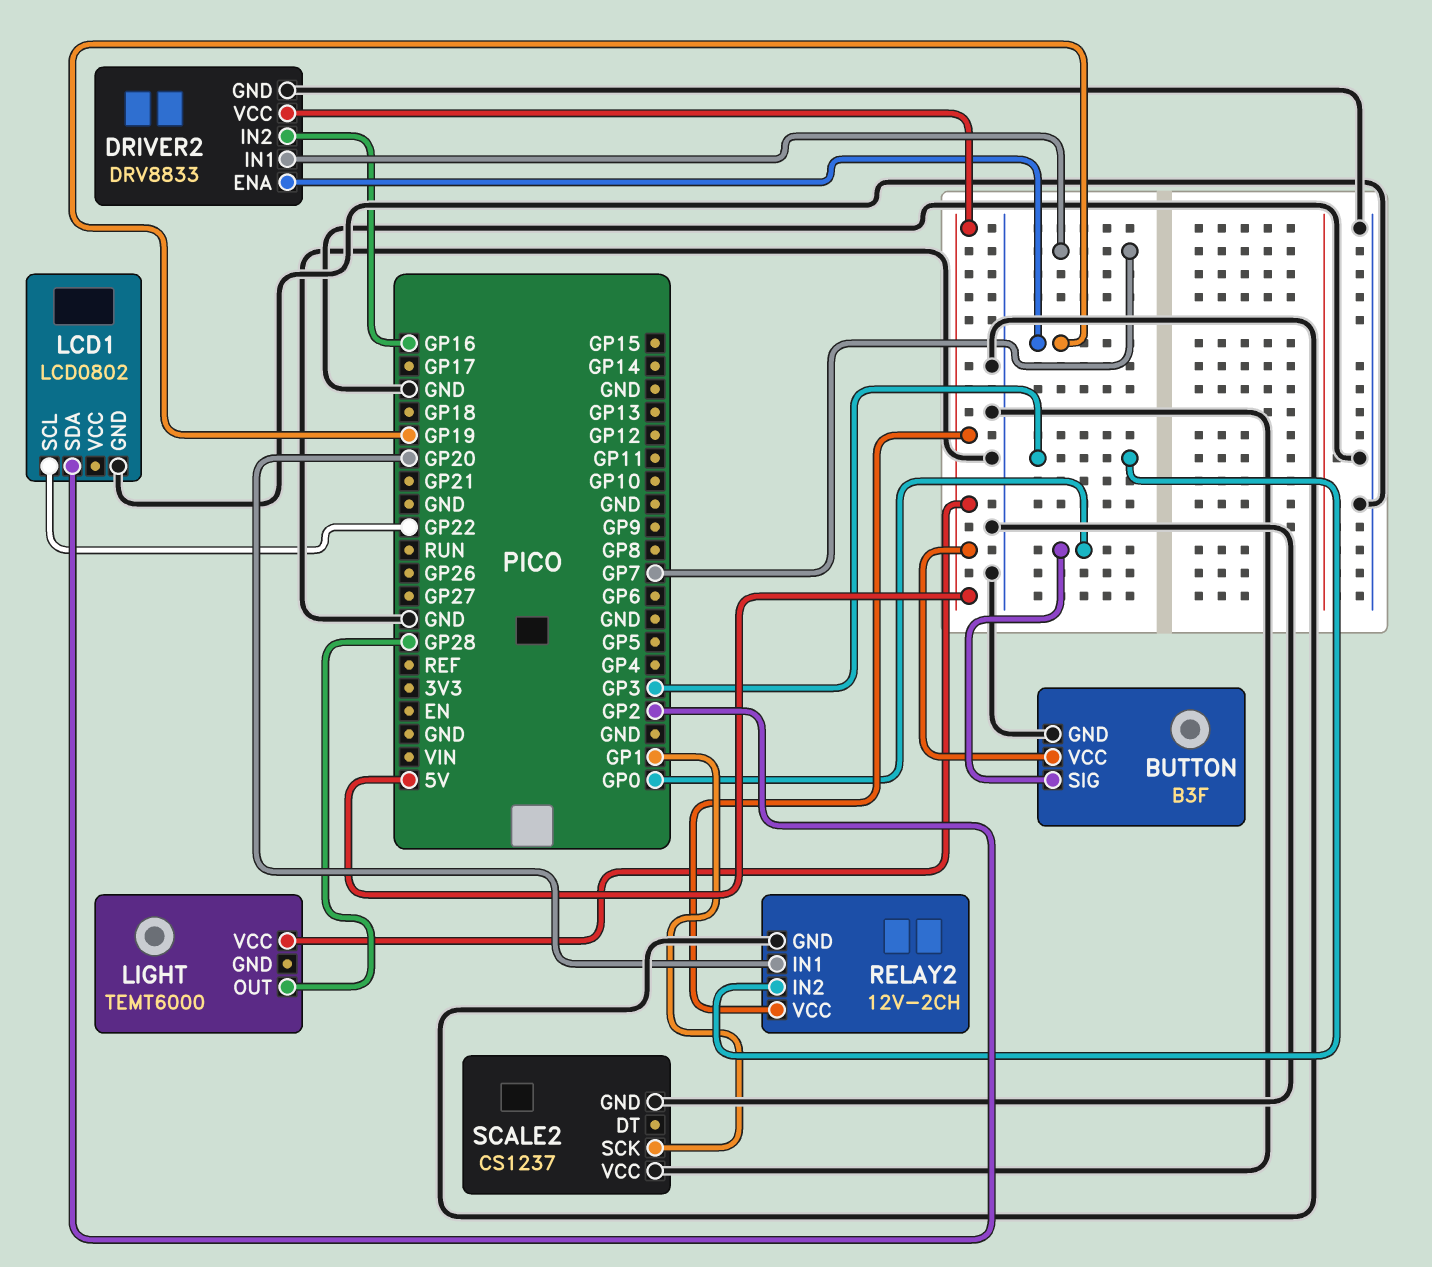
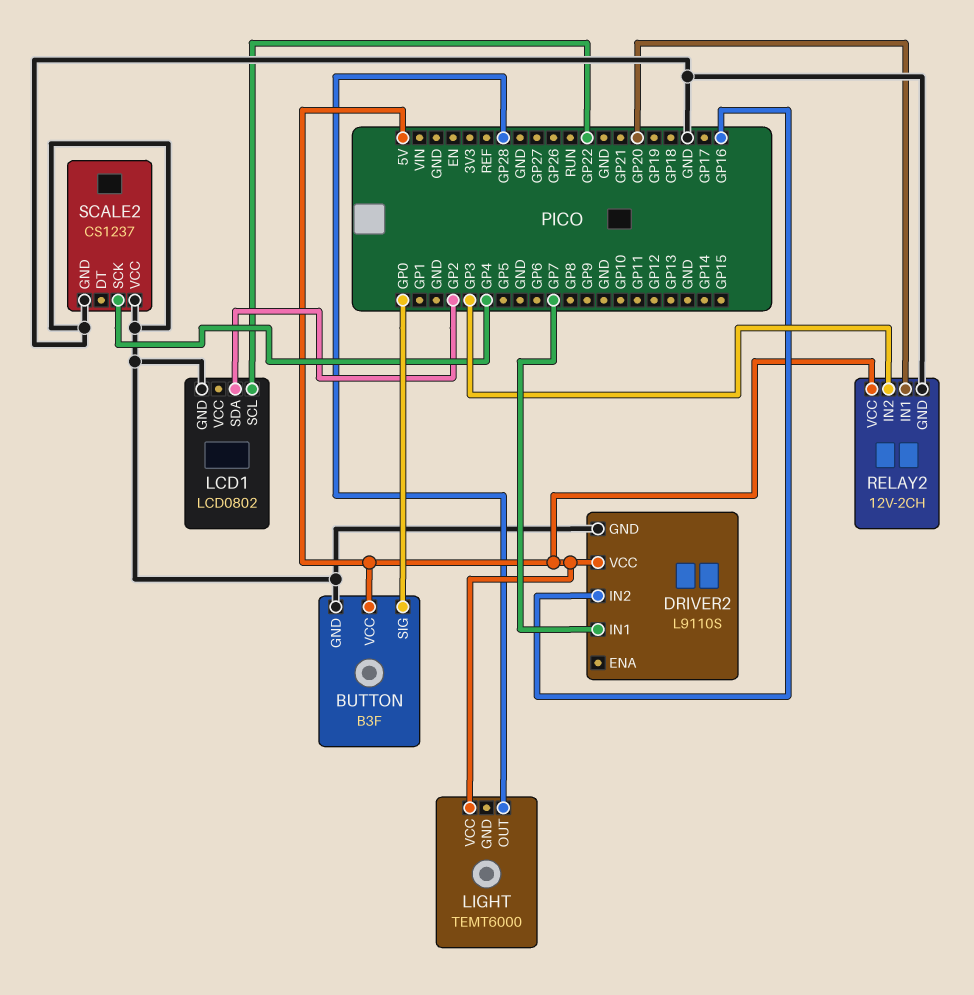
DRIVER2: DRV8833 -> L9110S
DRIVER2 pin ENA: GP19 -> none
SCALE2 pin SCK: GP1 -> GP4

